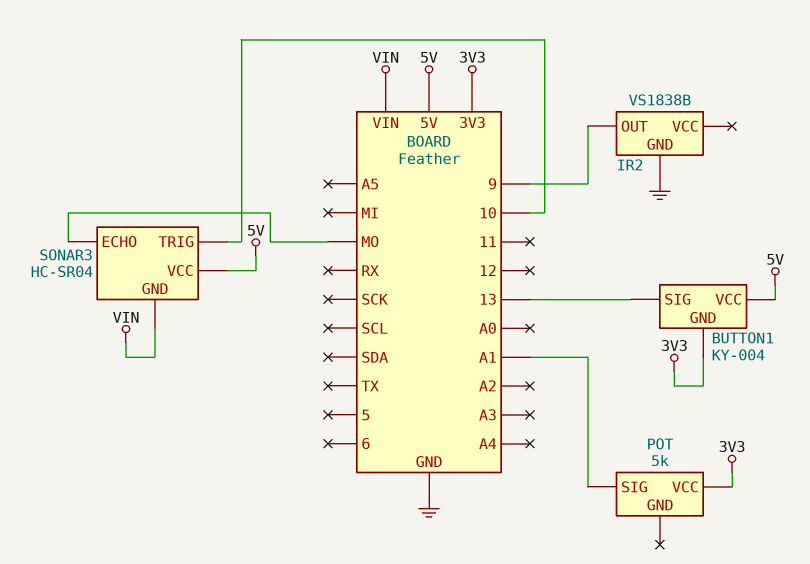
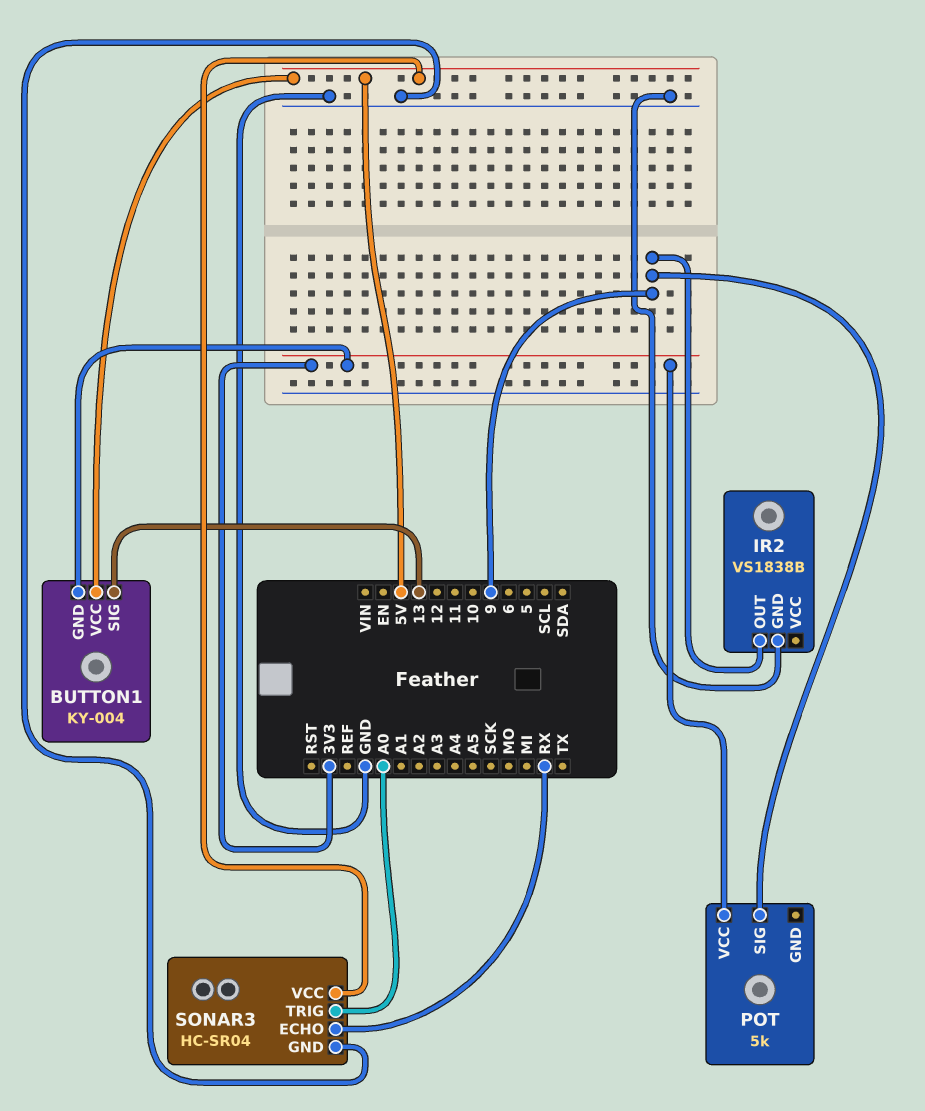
POT pin SIG: A1 -> 9
SONAR3 pin ECHO: MO -> RX
SONAR3 pin GND: VIN -> GND
SONAR3 pin TRIG: 10 -> A0

